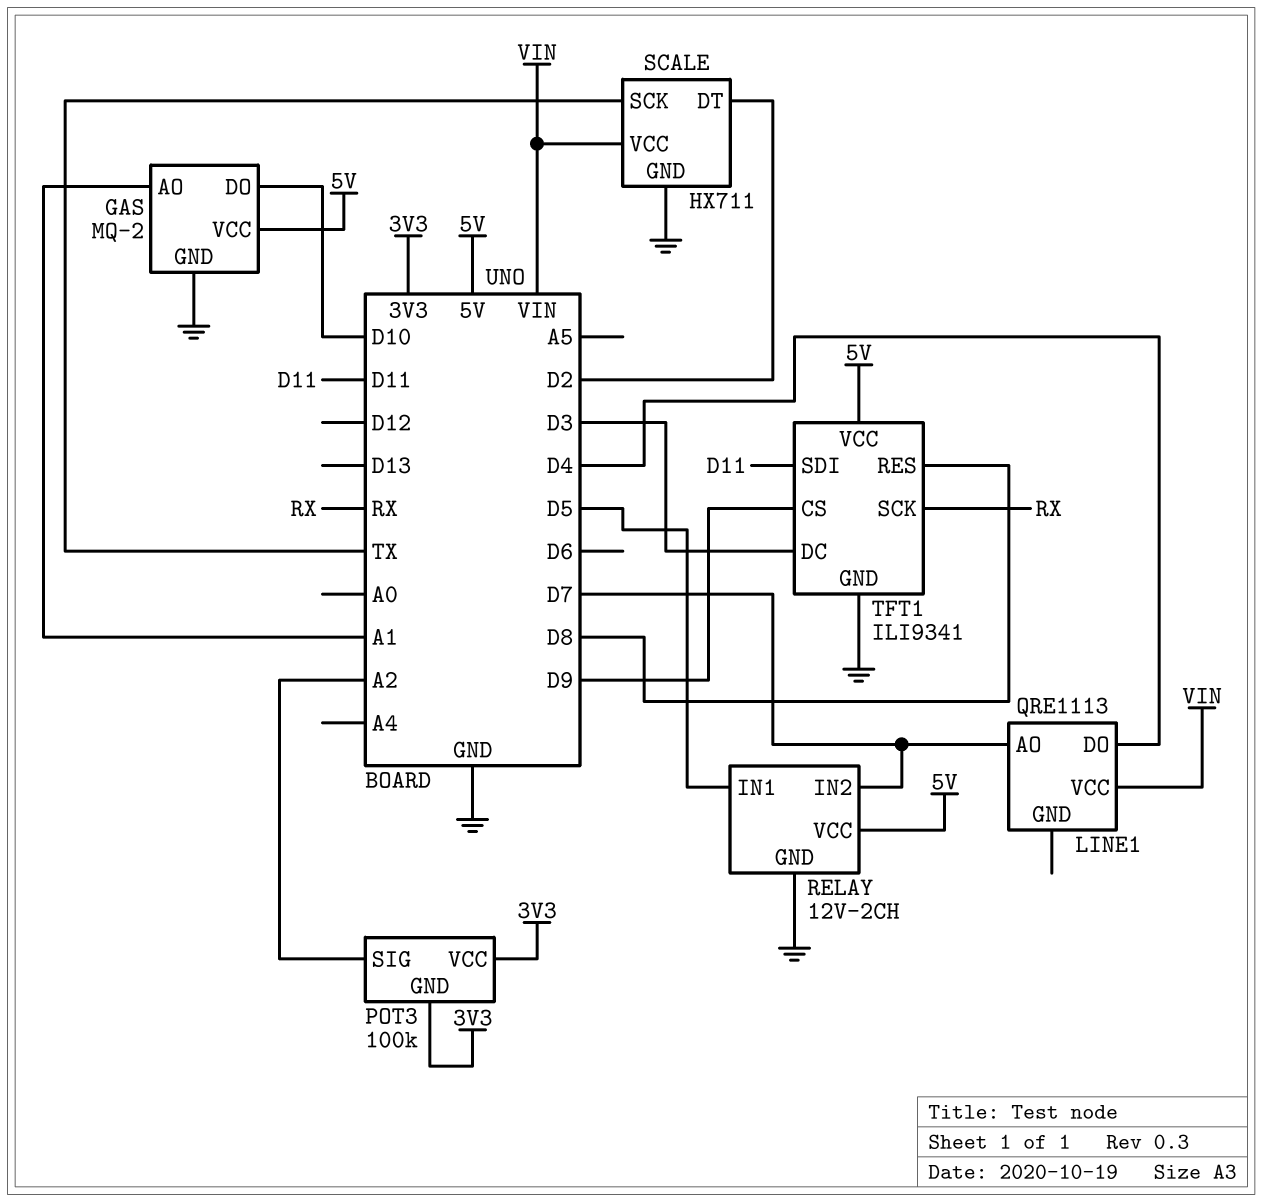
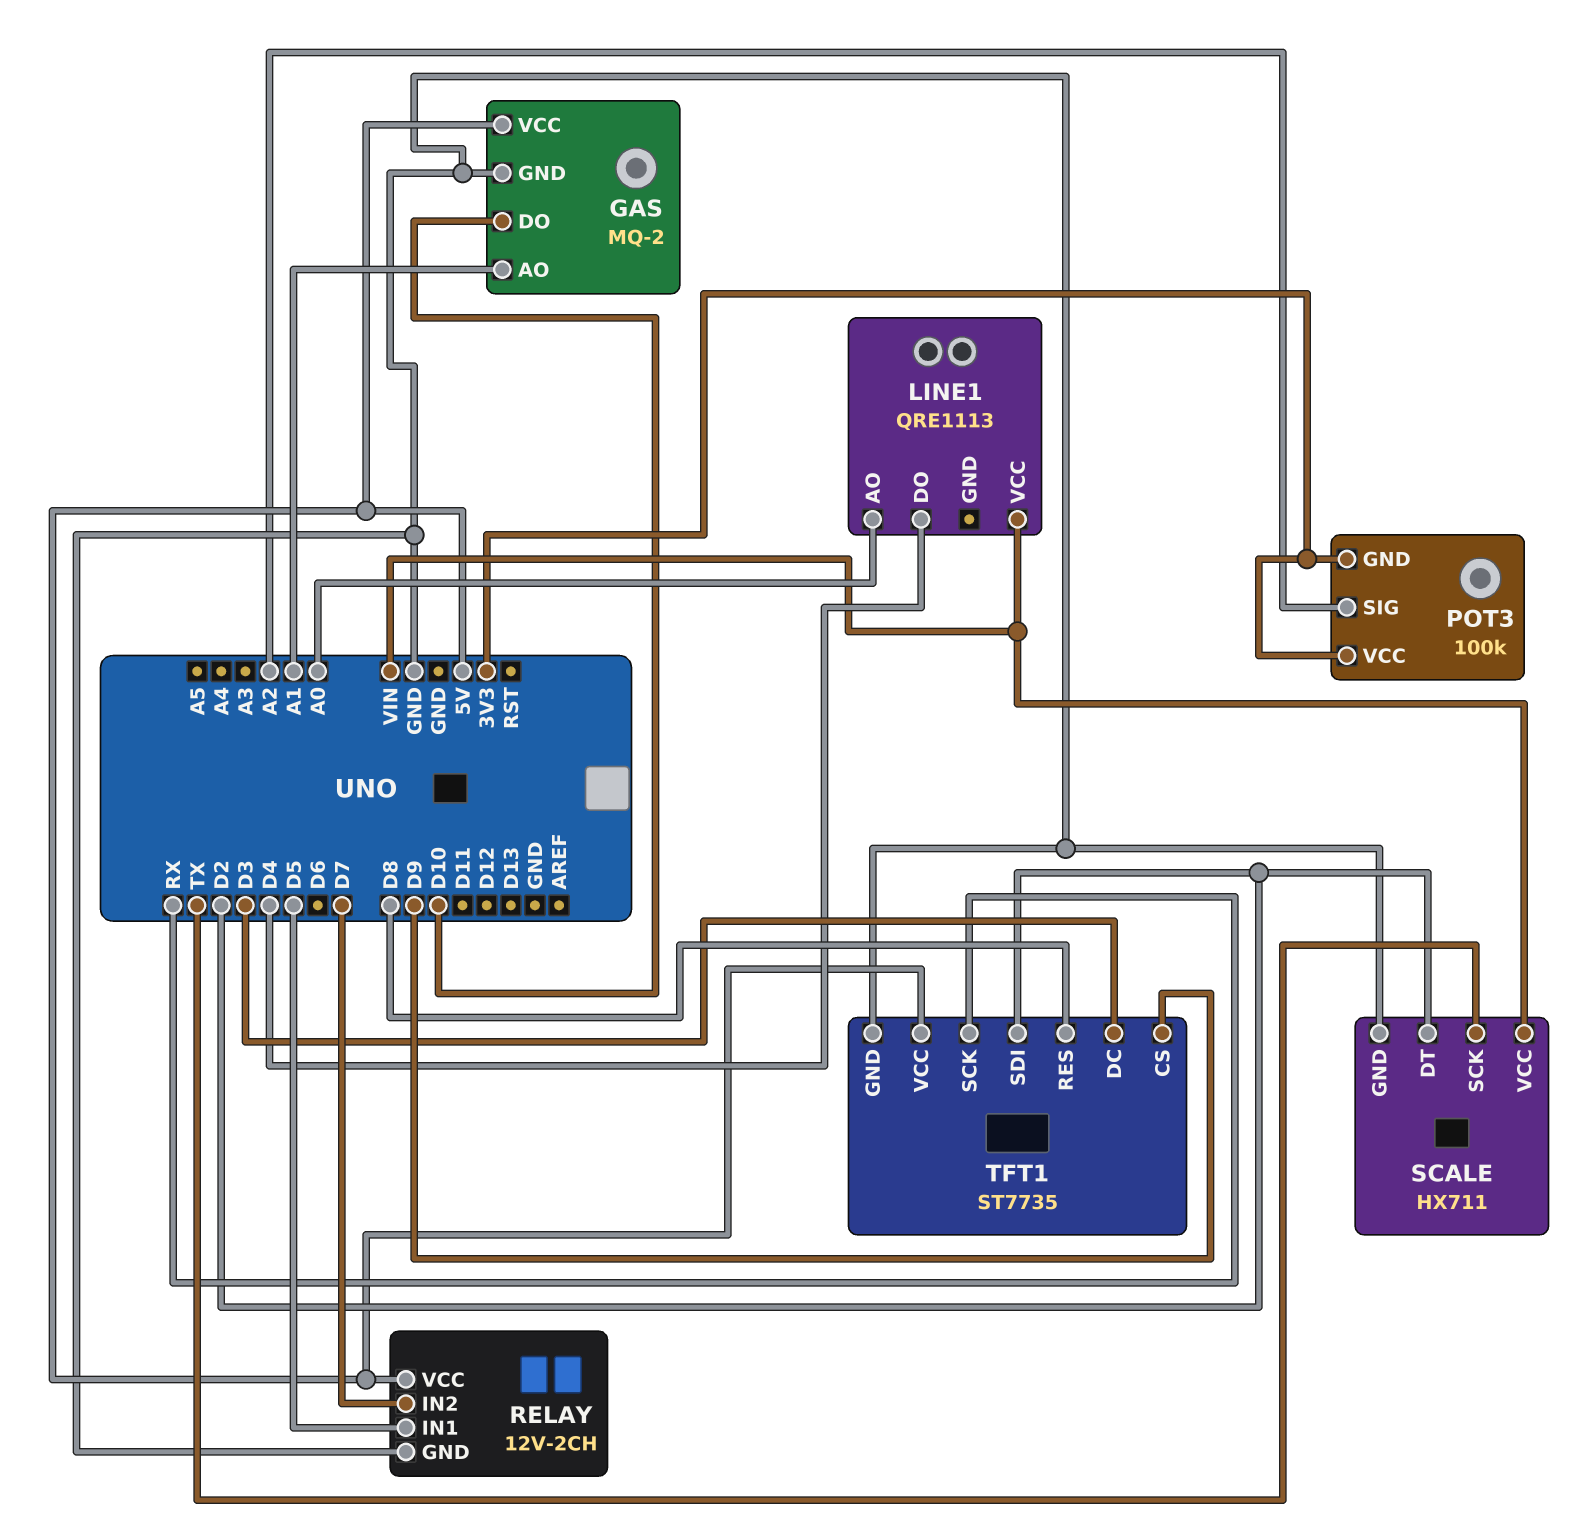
LINE1 pin AO: D7 -> A0
TFT1: ILI9341 -> ST7735
TFT1 pin SDI: D11 -> D2

